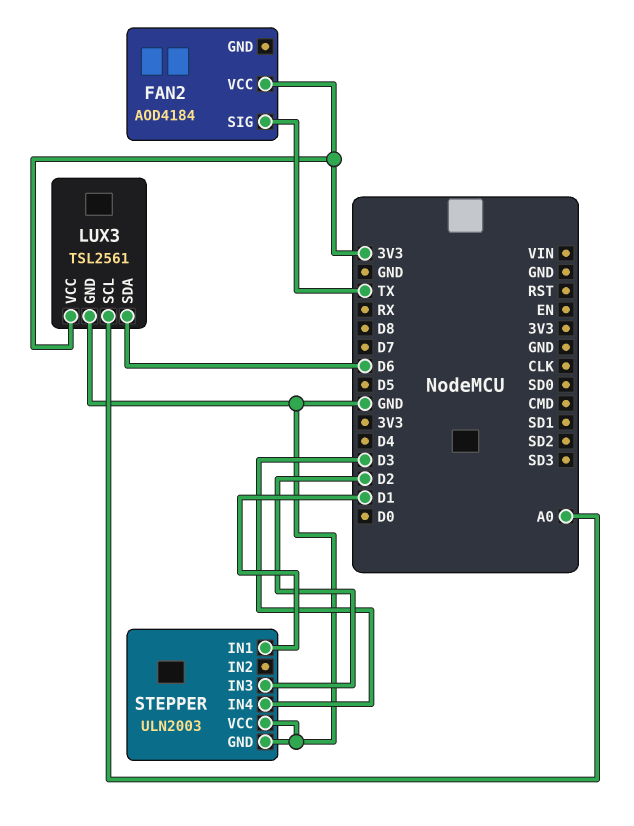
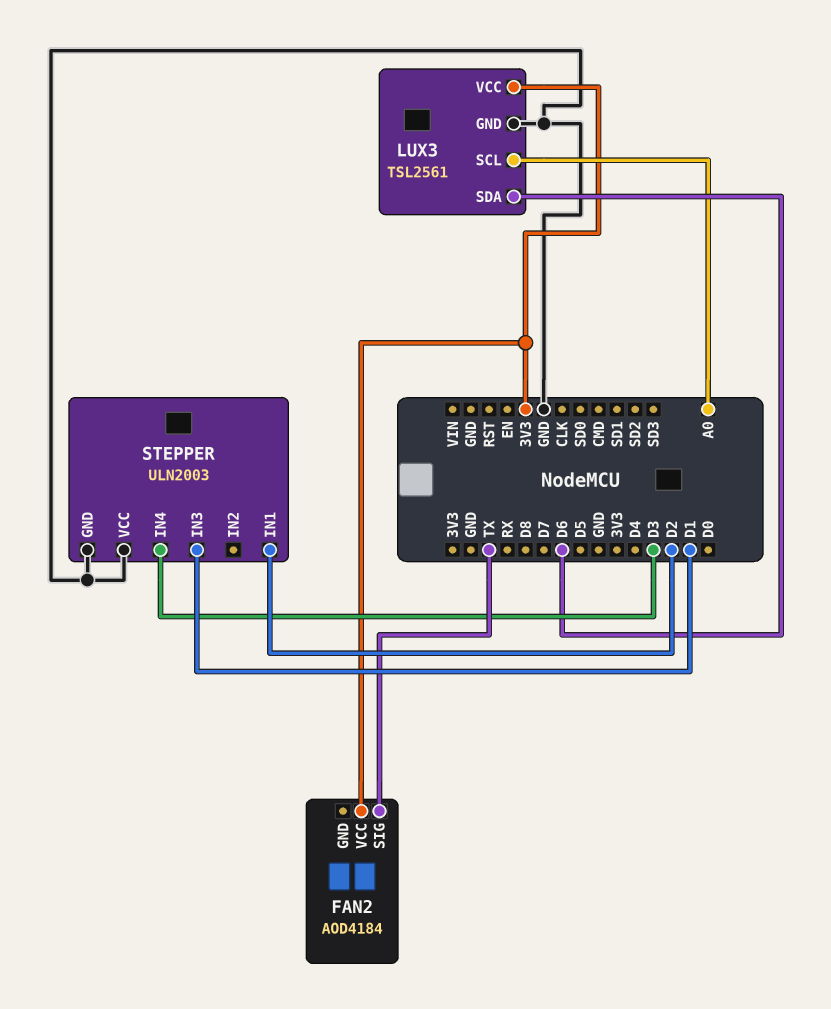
STEPPER pin IN1: D1 -> D2
STEPPER pin IN3: D2 -> D1

